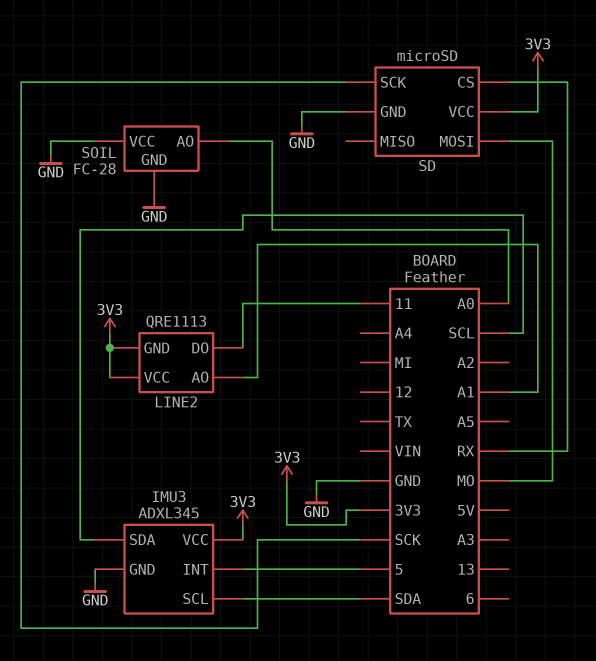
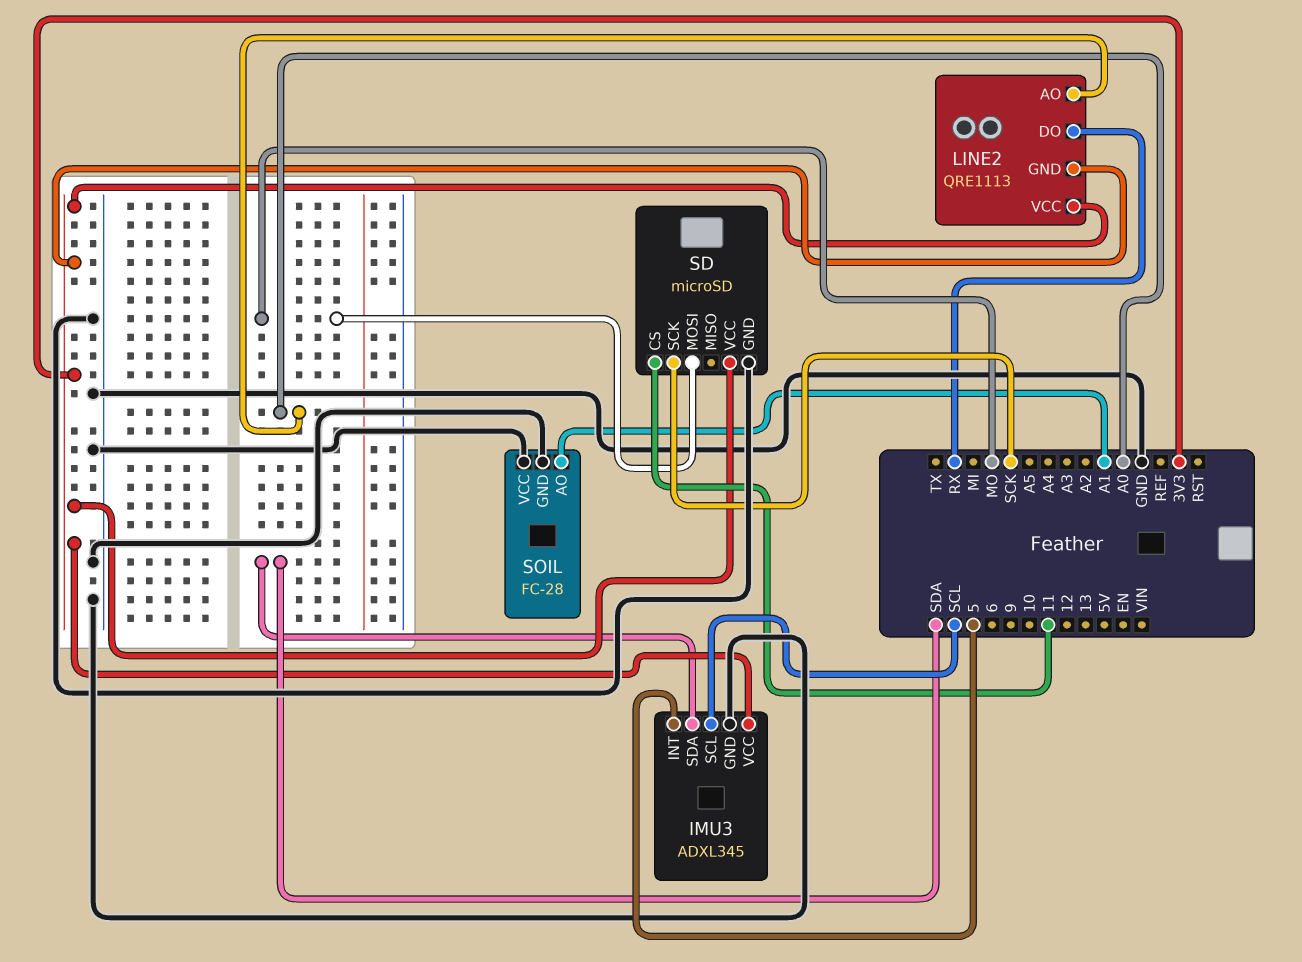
IMU3 pin SCL: SDA -> SCL
IMU3 pin SDA: SCL -> SDA
LINE2 pin AO: A1 -> A0
LINE2 pin DO: 11 -> RX
SD pin CS: RX -> 11
SOIL pin AO: A0 -> A1

